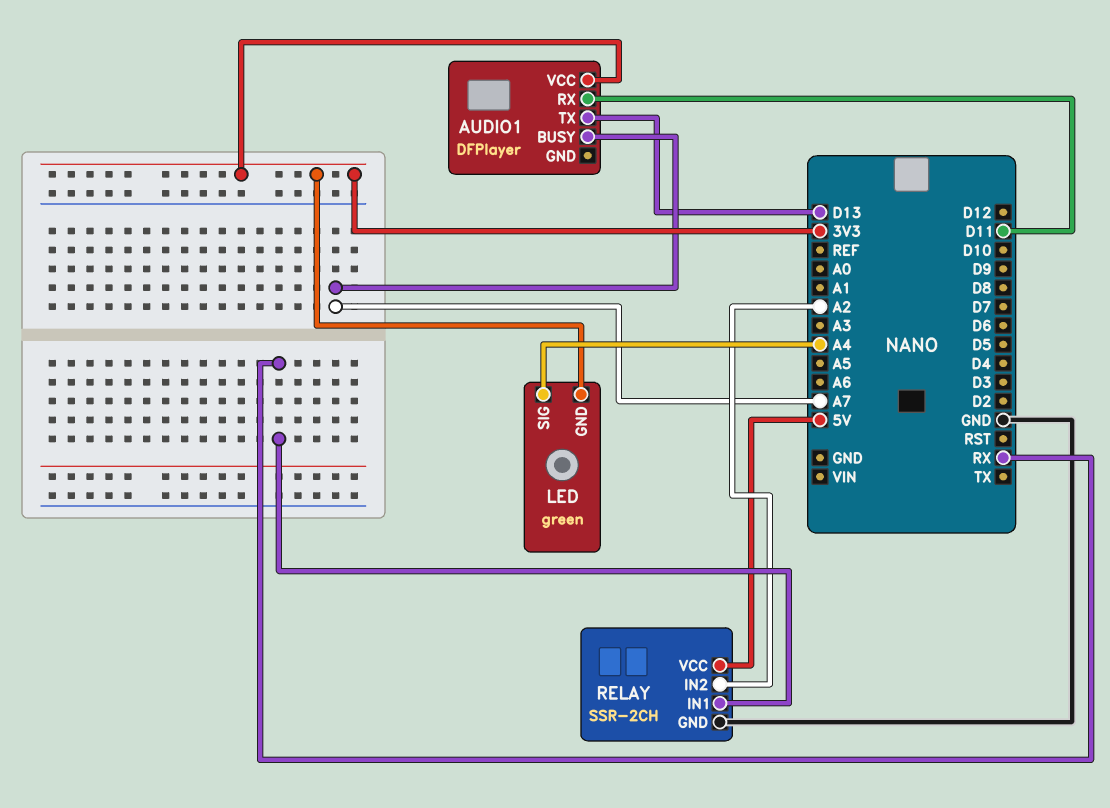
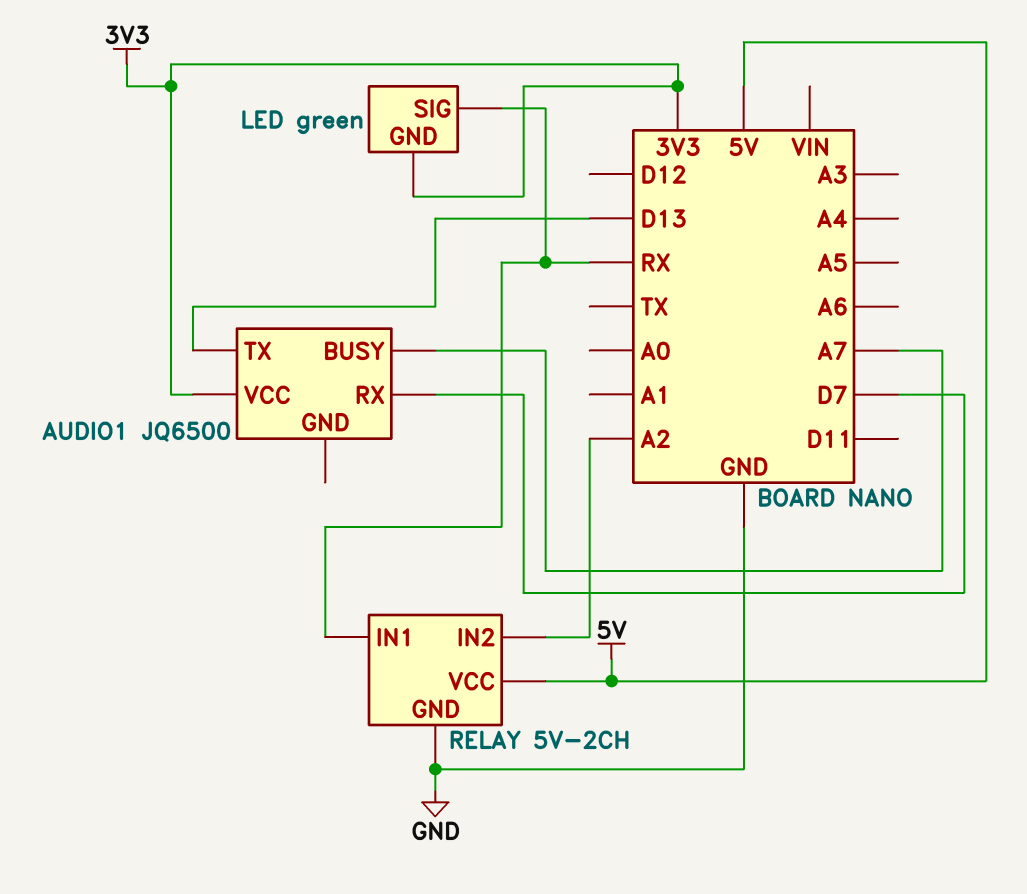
AUDIO1: DFPlayer -> JQ6500
AUDIO1 pin RX: D11 -> D7
LED pin SIG: A4 -> RX
RELAY: SSR-2CH -> 5V-2CH

